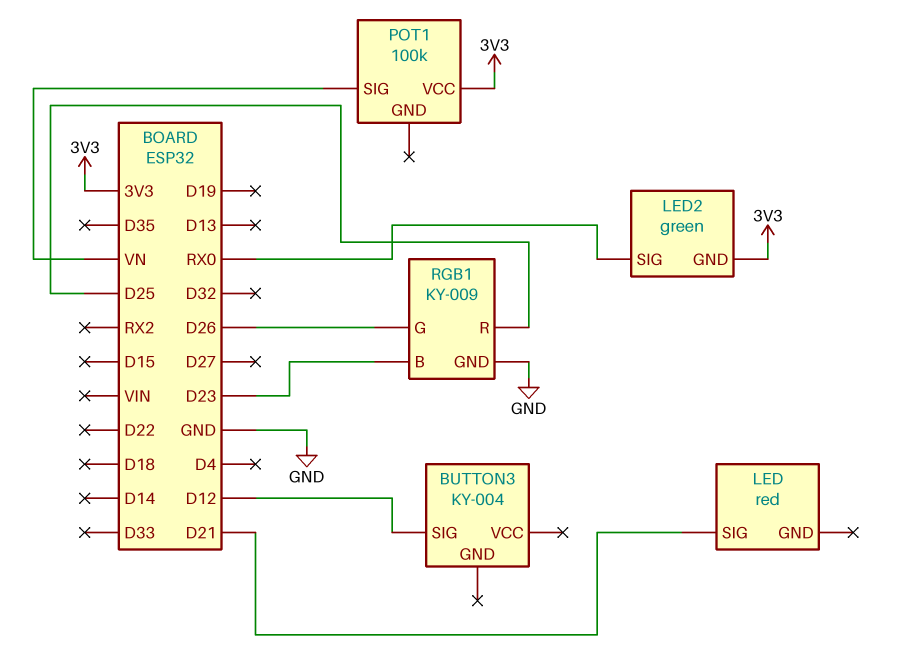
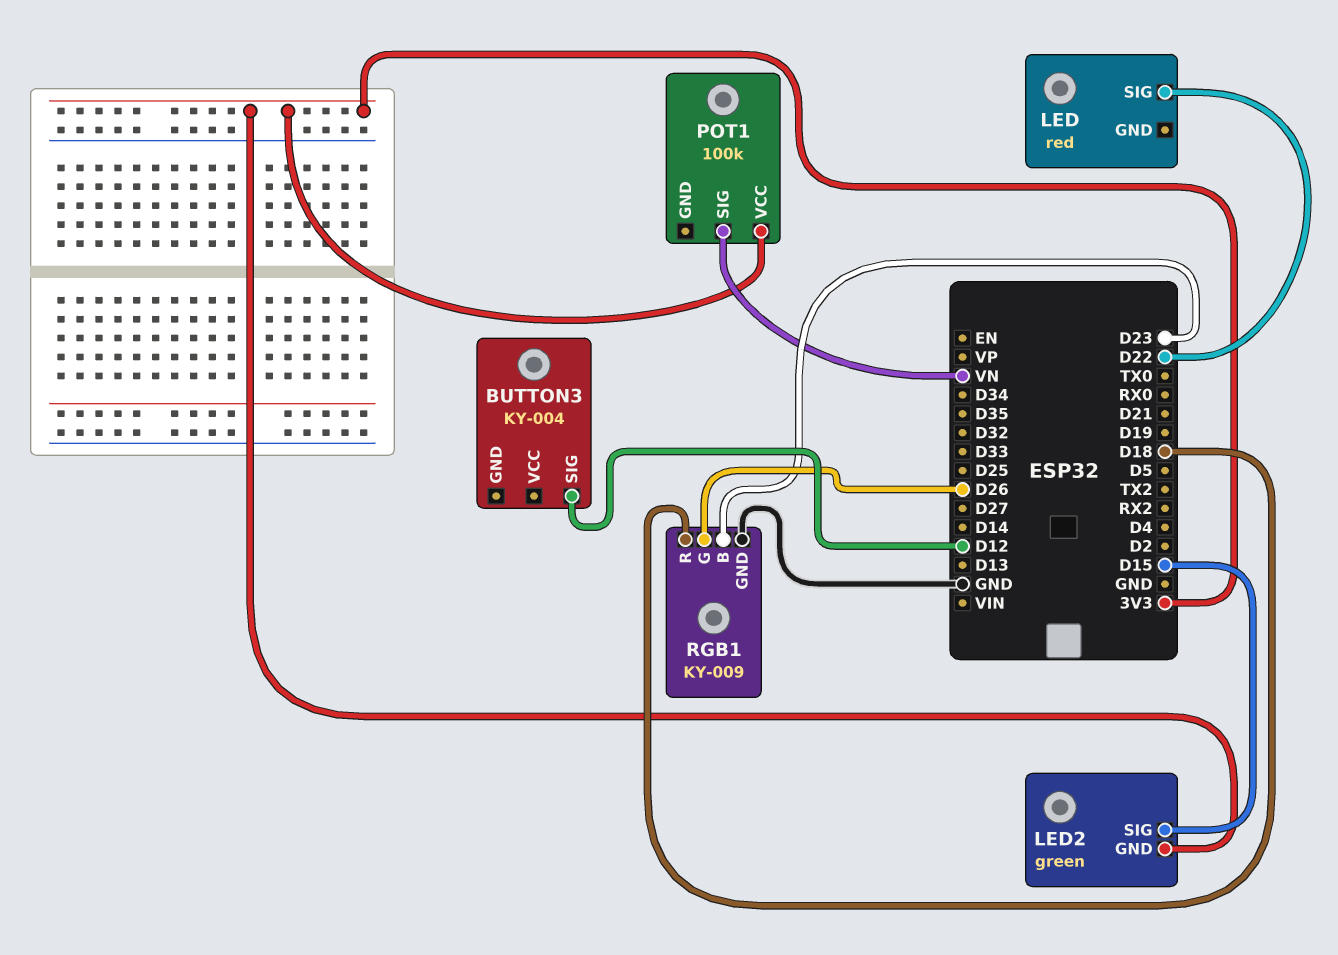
LED pin SIG: D21 -> D22
LED2 pin SIG: RX0 -> D15
RGB1 pin R: D25 -> D18

